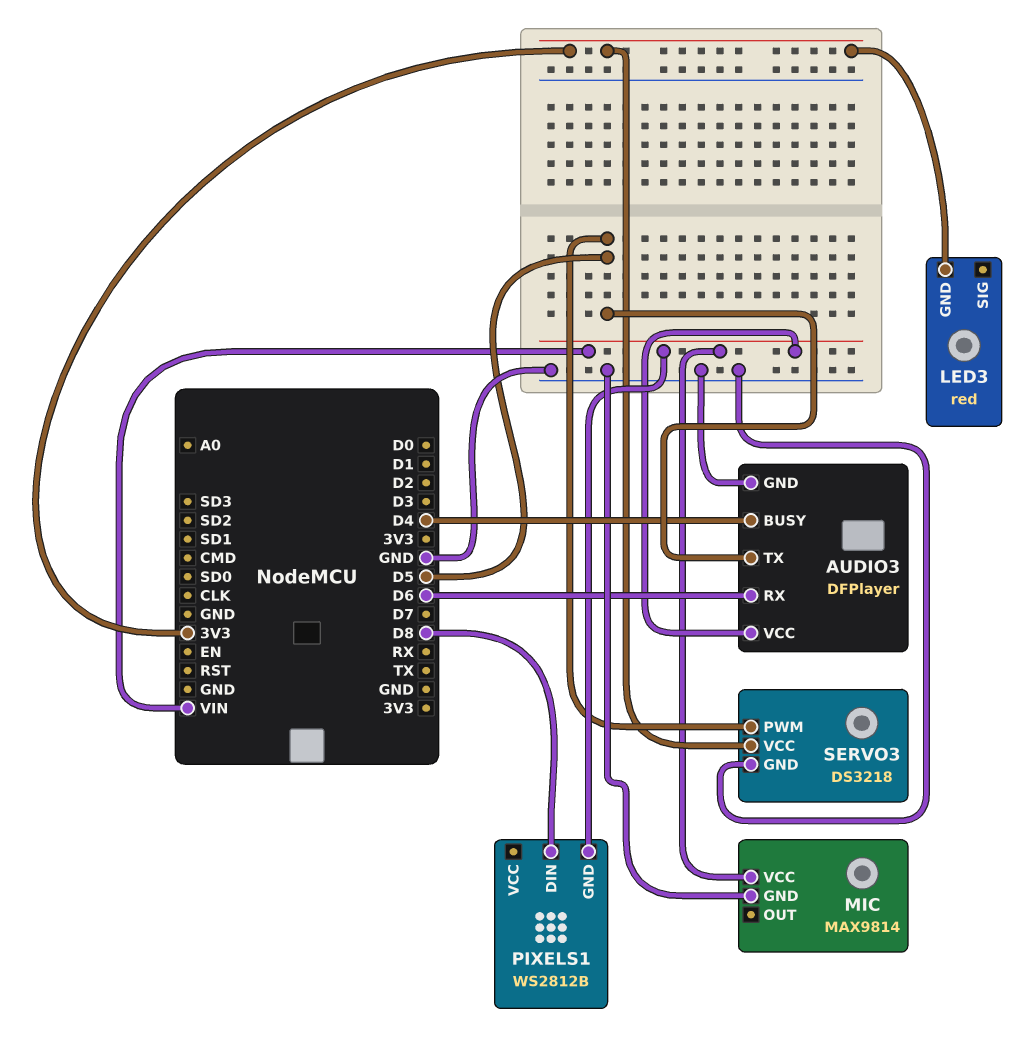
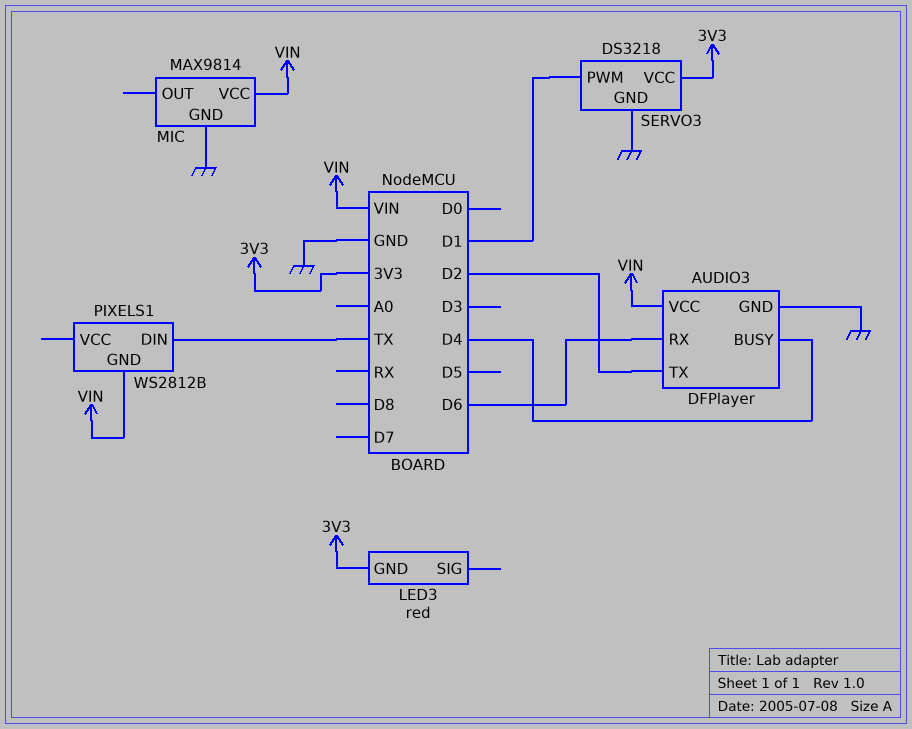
AUDIO3 pin TX: D5 -> D2
PIXELS1 pin DIN: D8 -> TX
SERVO3 pin PWM: D5 -> D1

